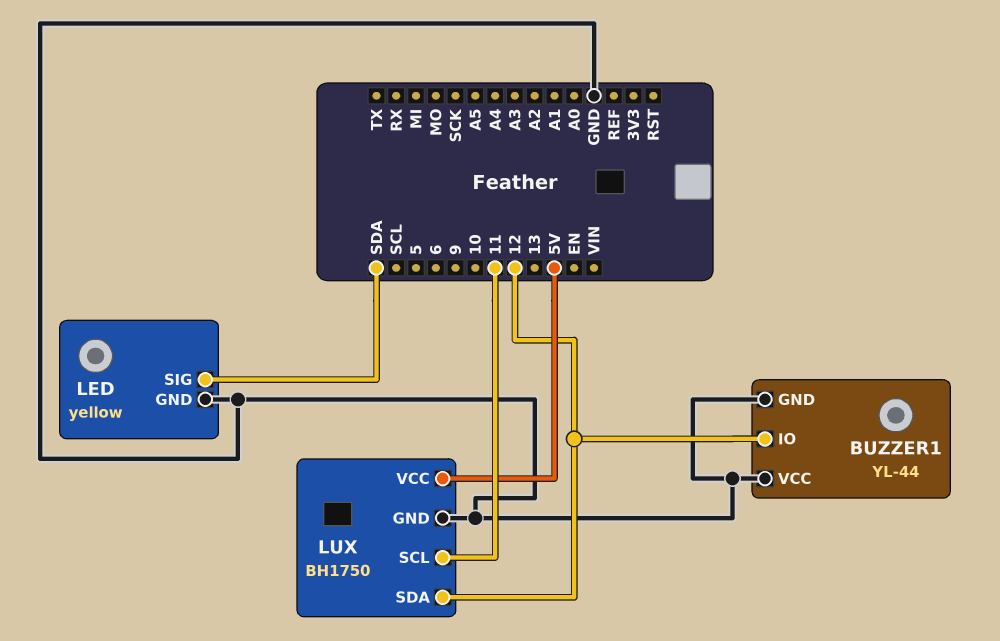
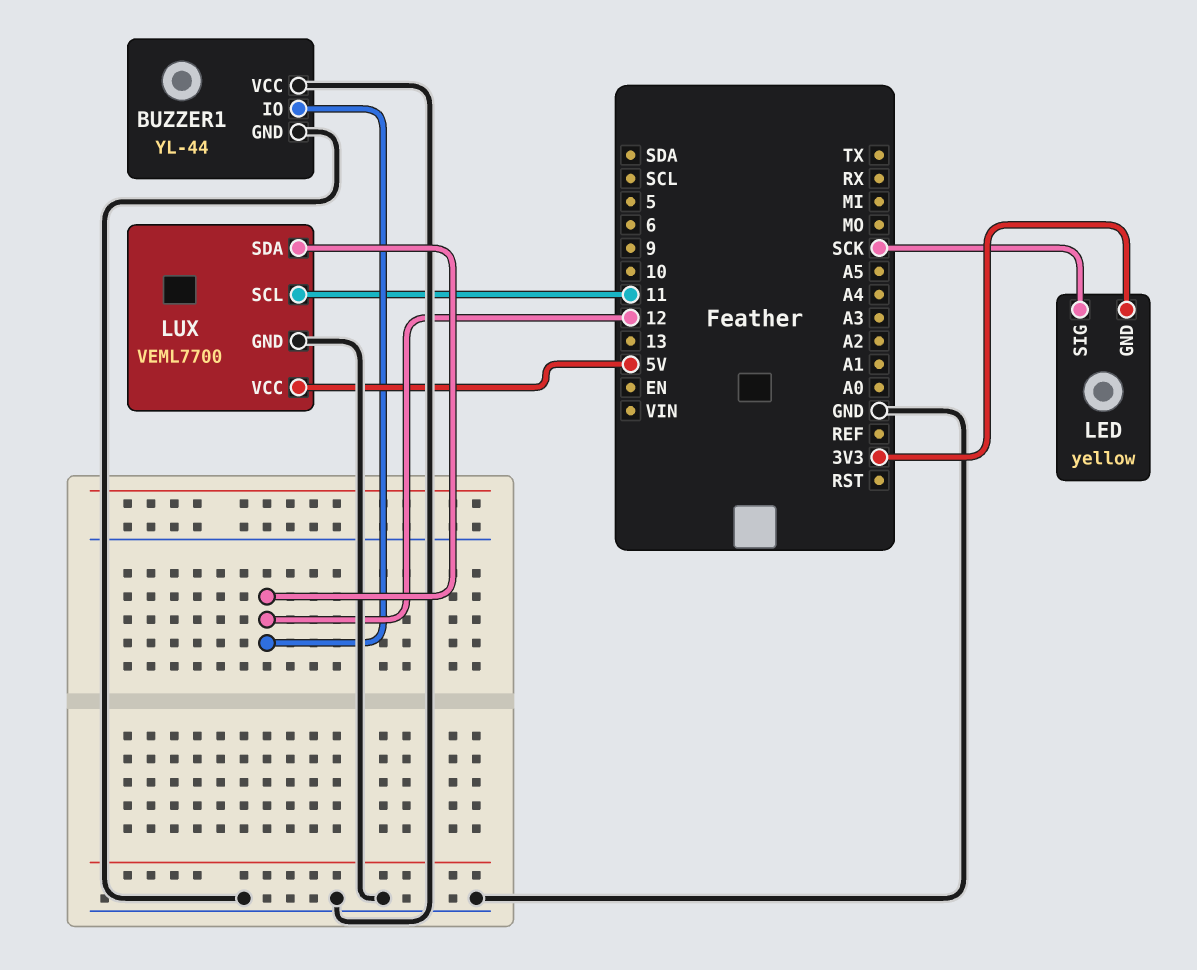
LED pin GND: GND -> 3V3
LED pin SIG: SDA -> SCK
LUX: BH1750 -> VEML7700

